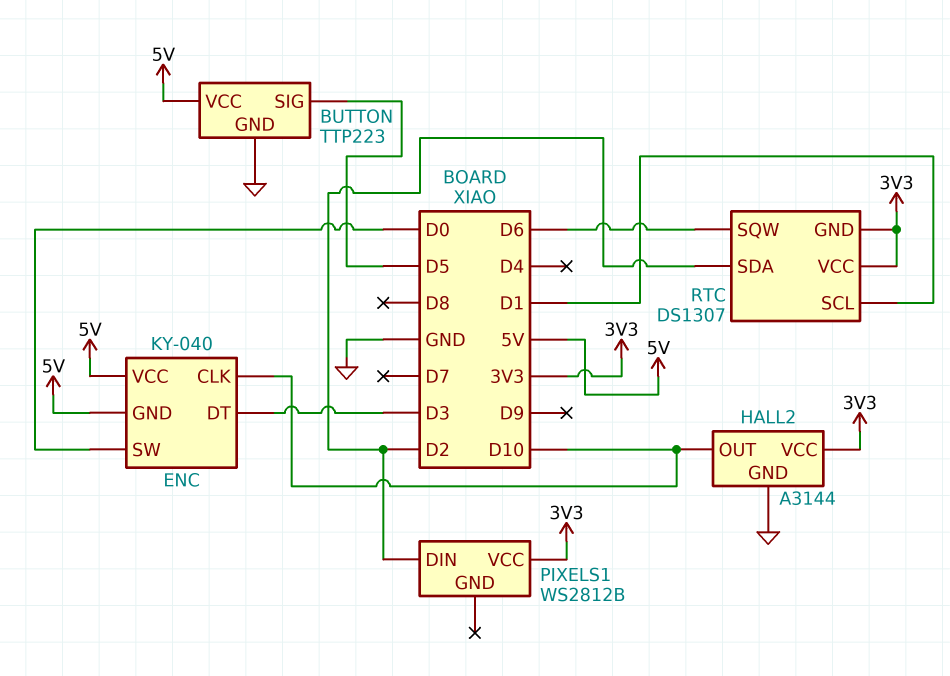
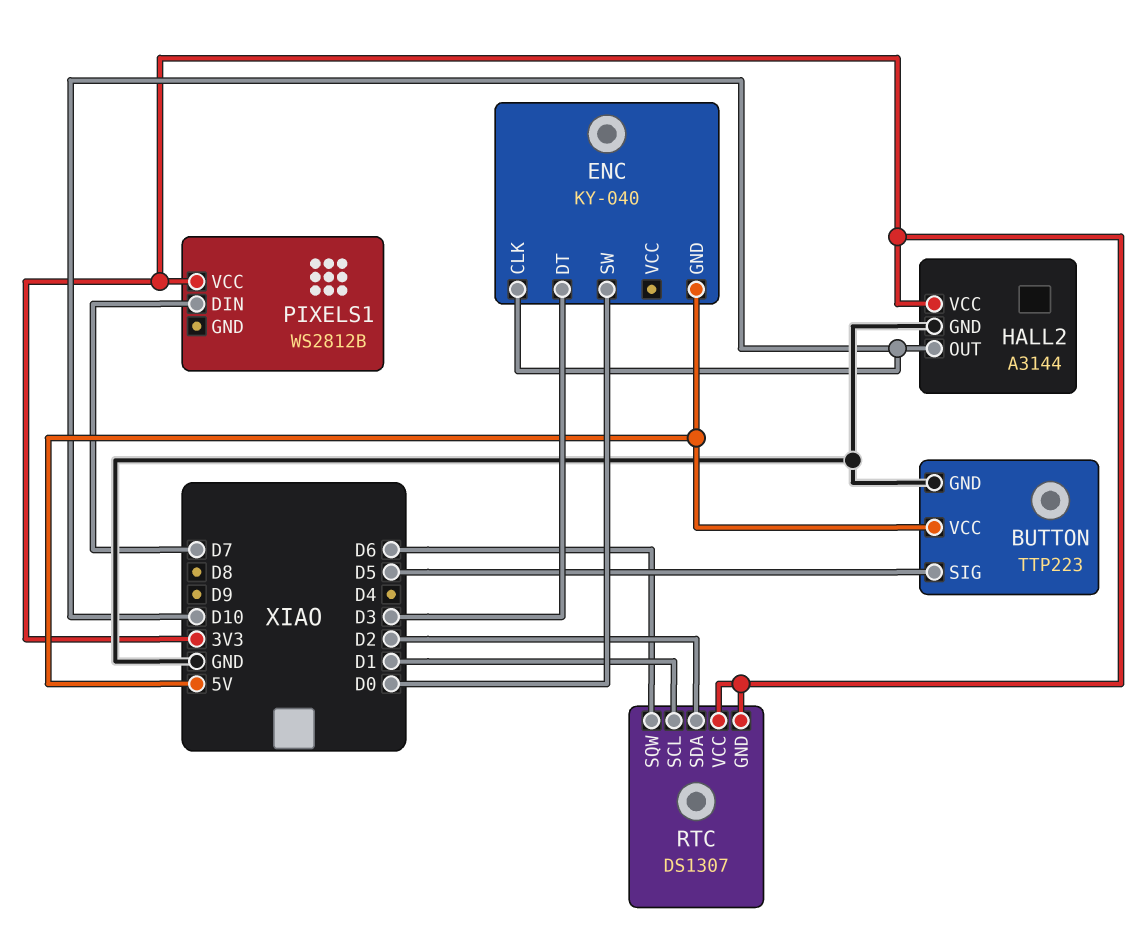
ENC pin VCC: 5V -> none
PIXELS1 pin DIN: D2 -> D7

